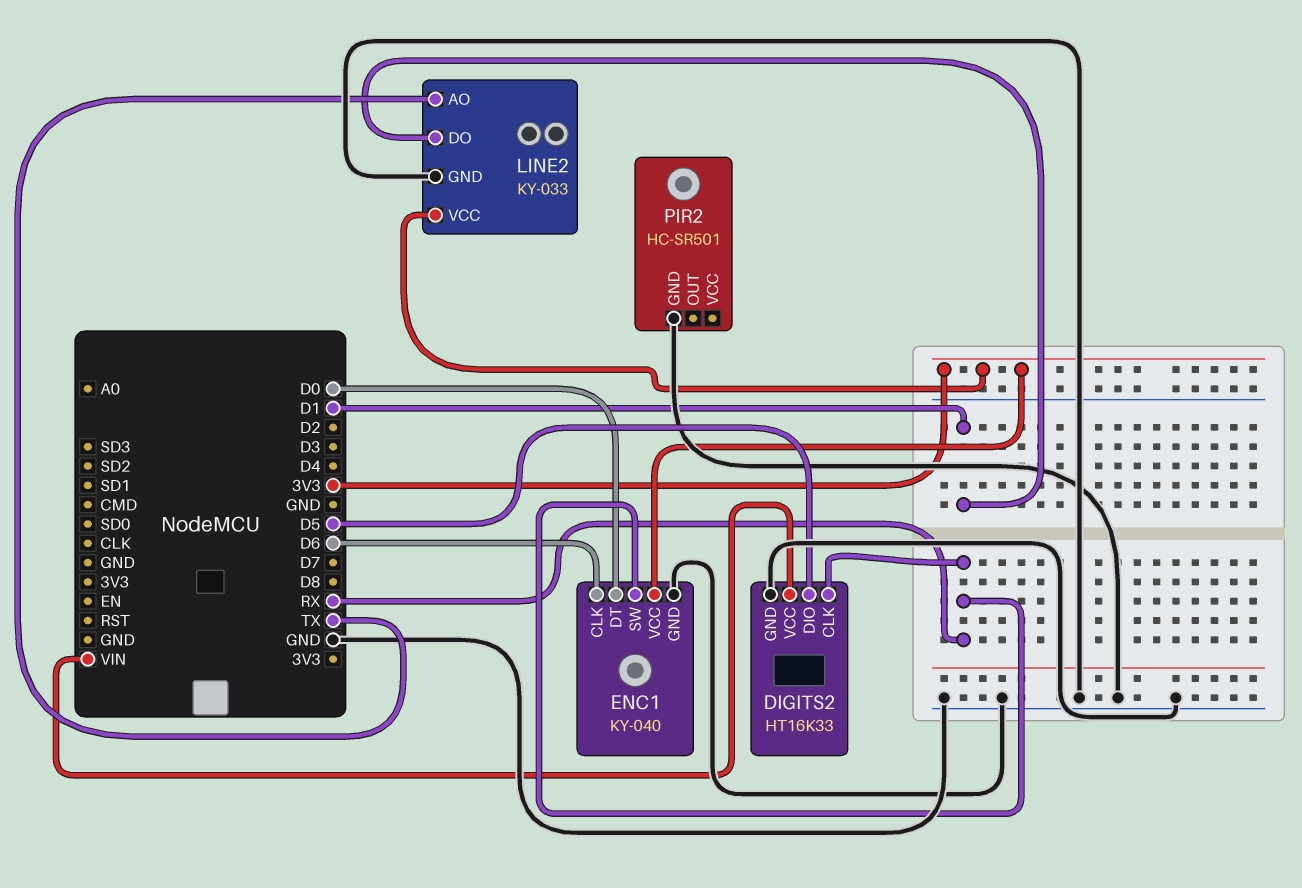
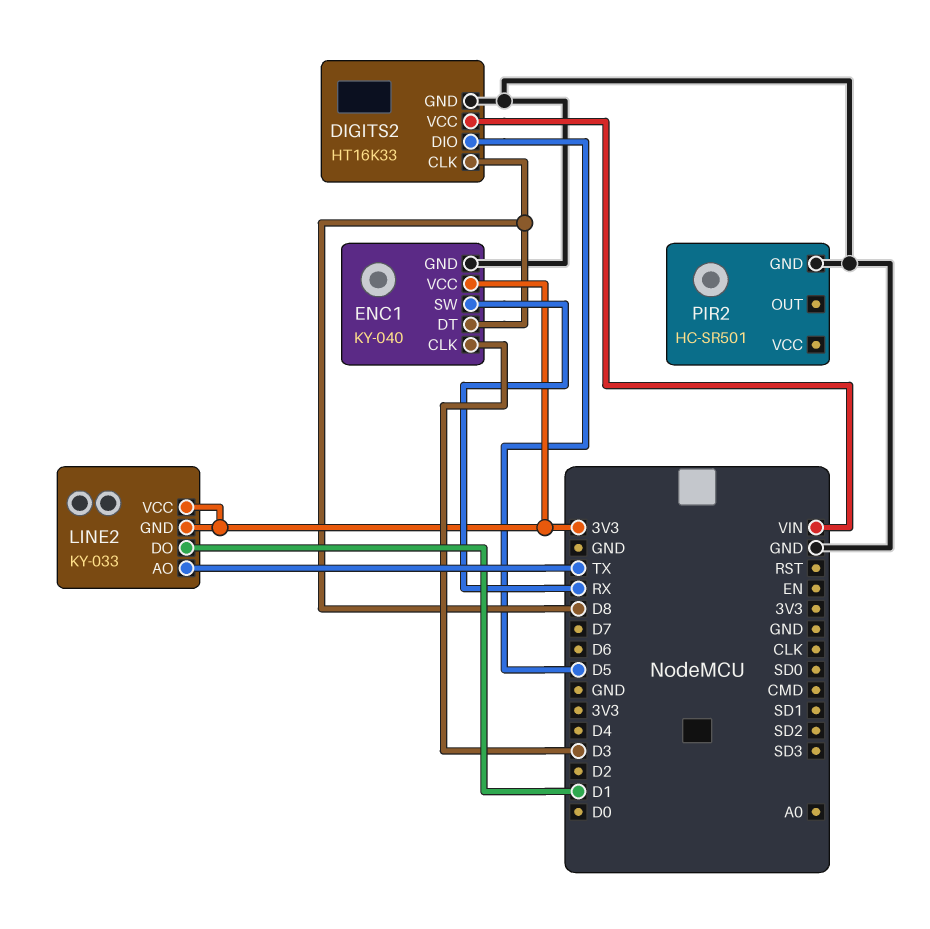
DIGITS2 pin CLK: RX -> D8
ENC1 pin CLK: D6 -> D3
ENC1 pin DT: D0 -> D8
LINE2 pin GND: GND -> 3V3

